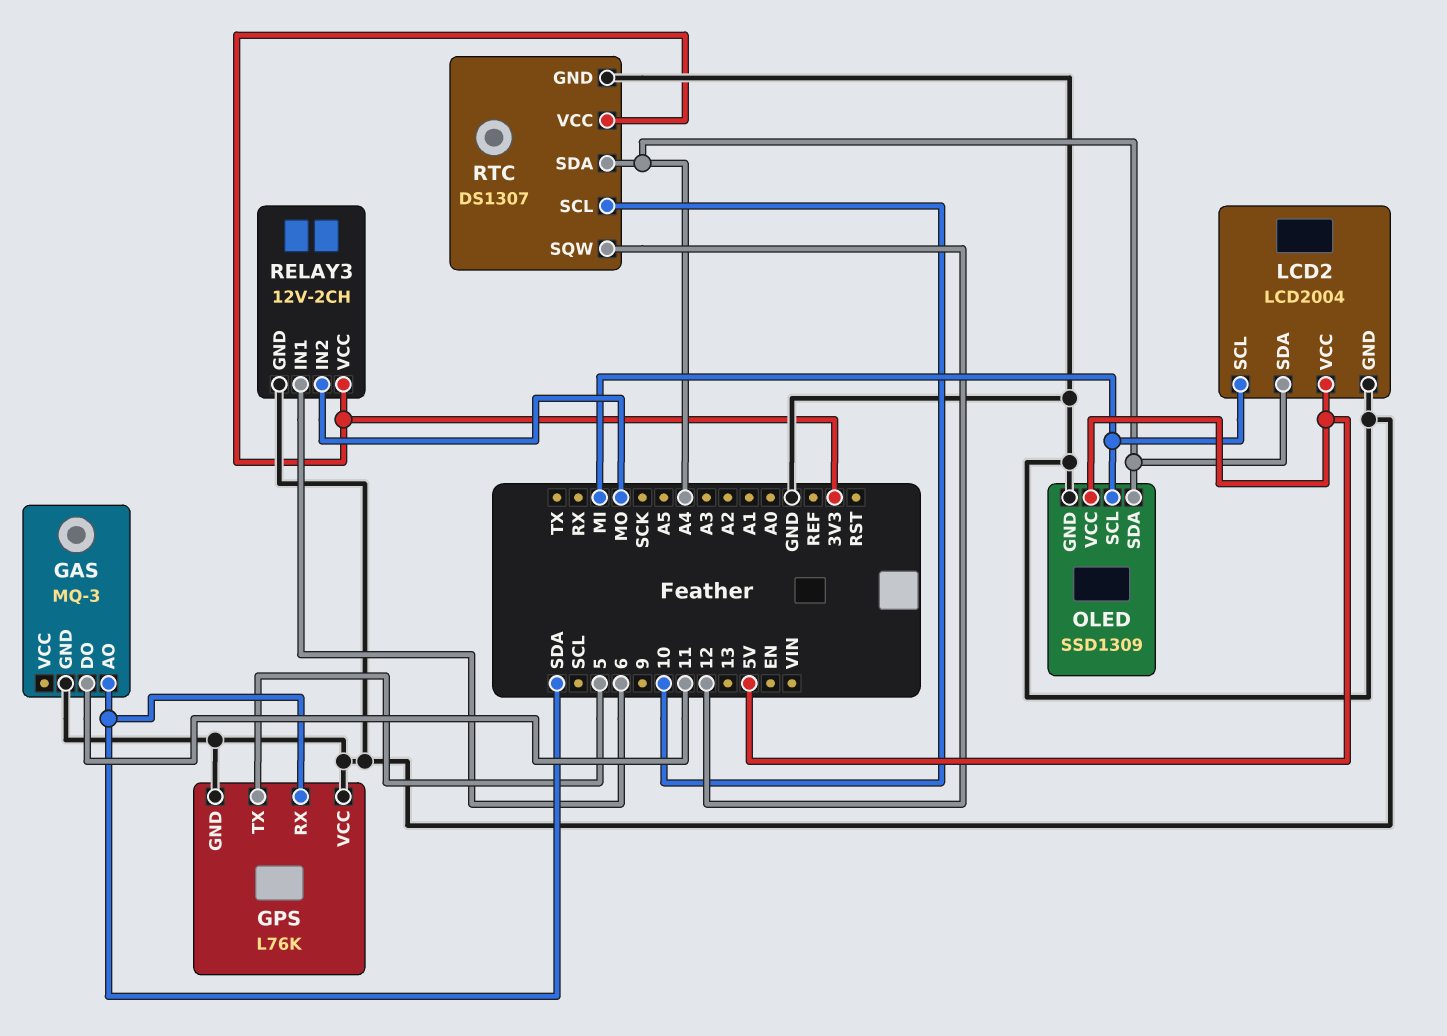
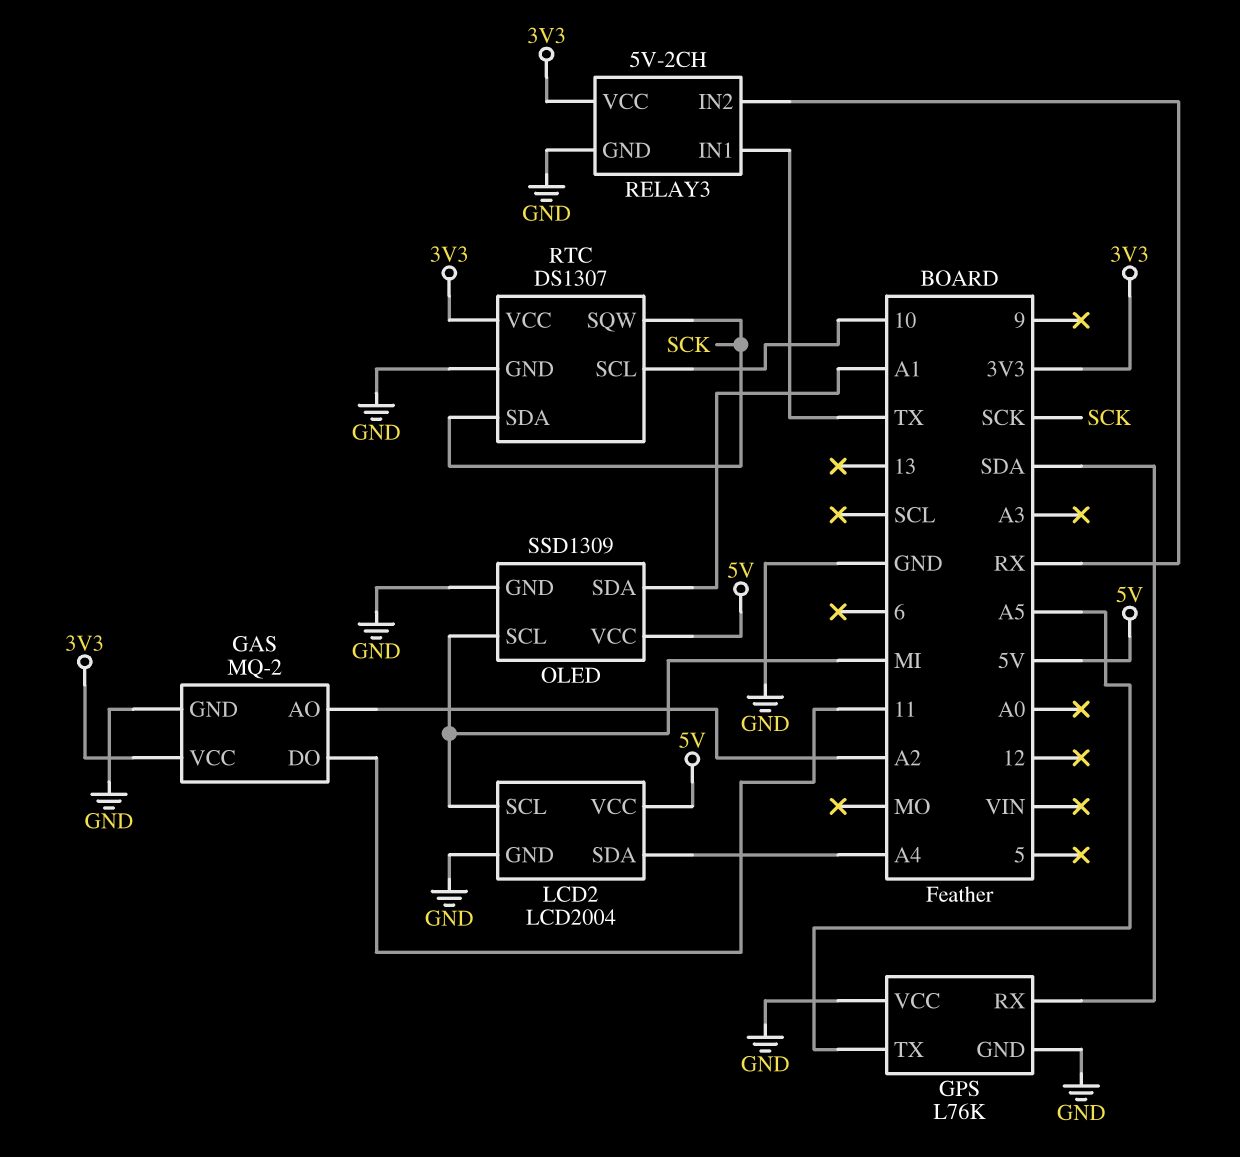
GAS: MQ-3 -> MQ-2
GAS pin AO: SDA -> A2
GAS pin VCC: none -> 3V3
GPS pin TX: 5 -> A5
OLED pin SDA: A4 -> A1
RELAY3: 12V-2CH -> 5V-2CH
RELAY3 pin IN1: 6 -> TX
RELAY3 pin IN2: MO -> RX
RTC pin SDA: A4 -> SCK
RTC pin SQW: 12 -> SCK

